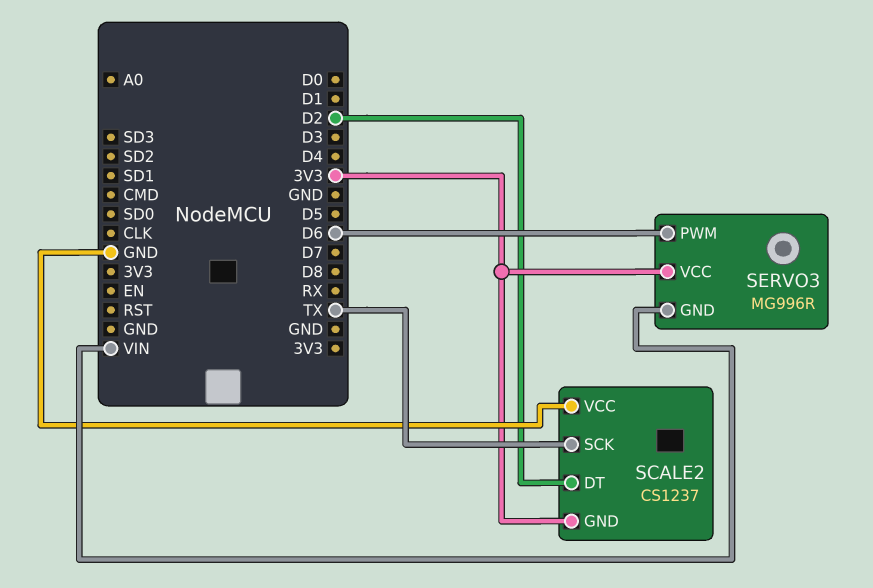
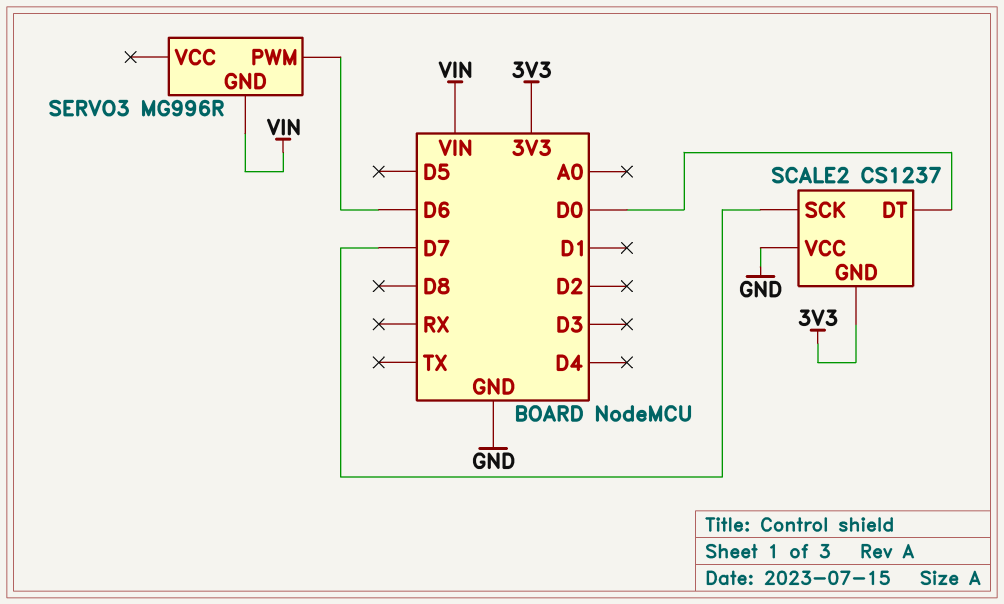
SCALE2 pin DT: D2 -> D0
SCALE2 pin SCK: TX -> D7
SERVO3 pin VCC: 3V3 -> none

